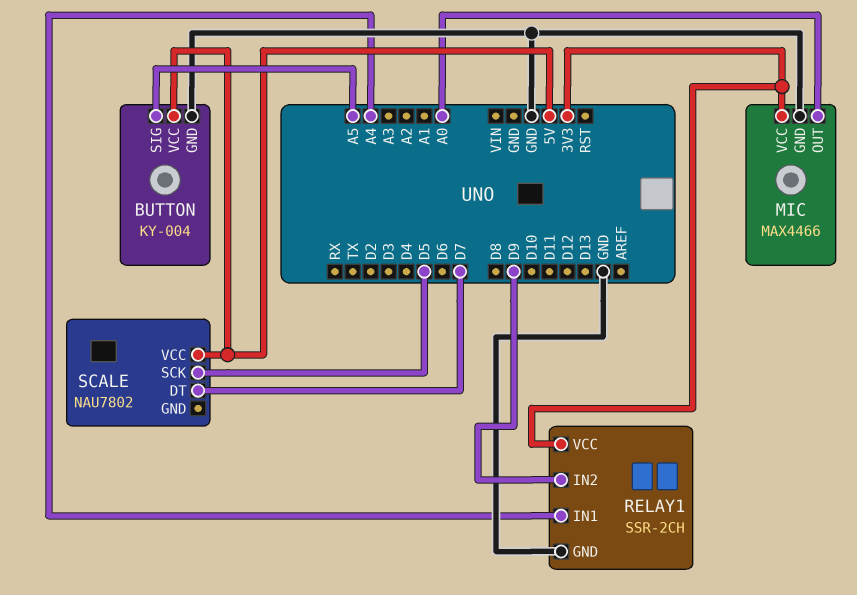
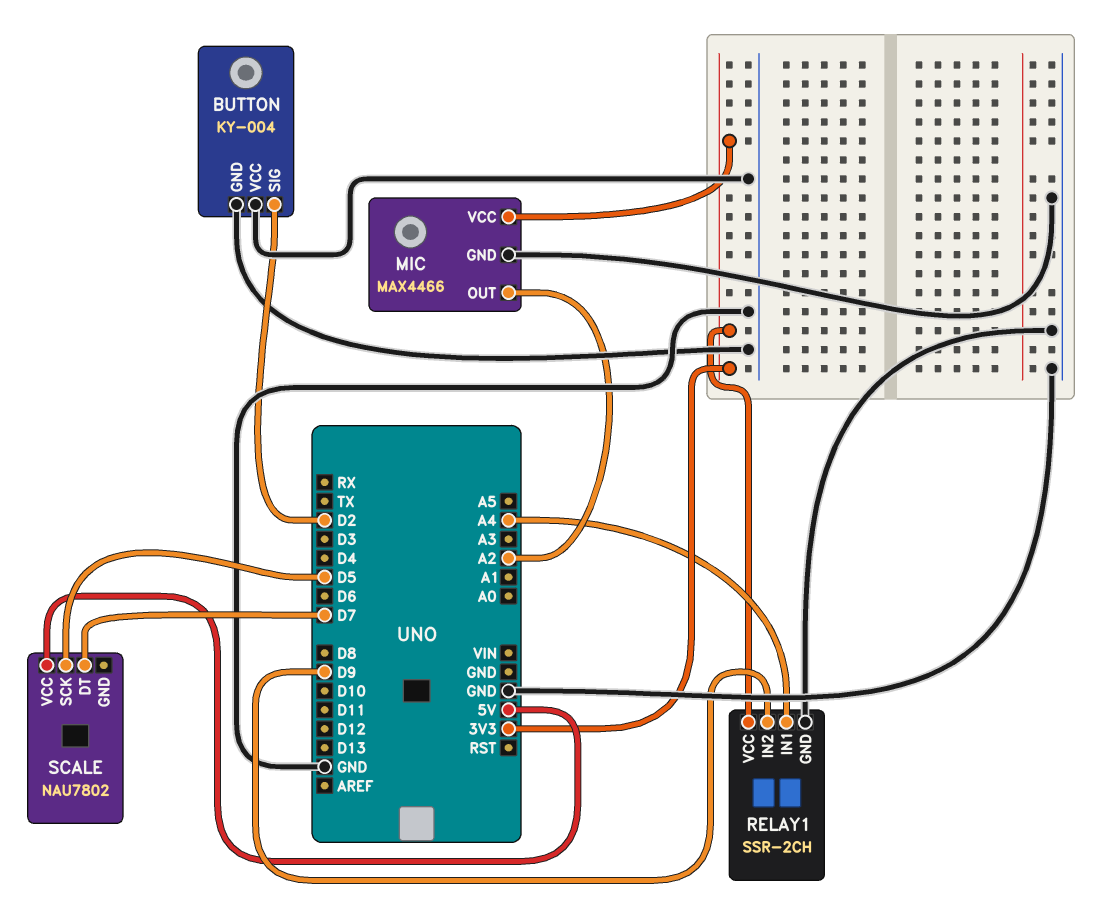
BUTTON pin SIG: A5 -> D2
BUTTON pin VCC: 5V -> GND
MIC pin OUT: A0 -> A2

